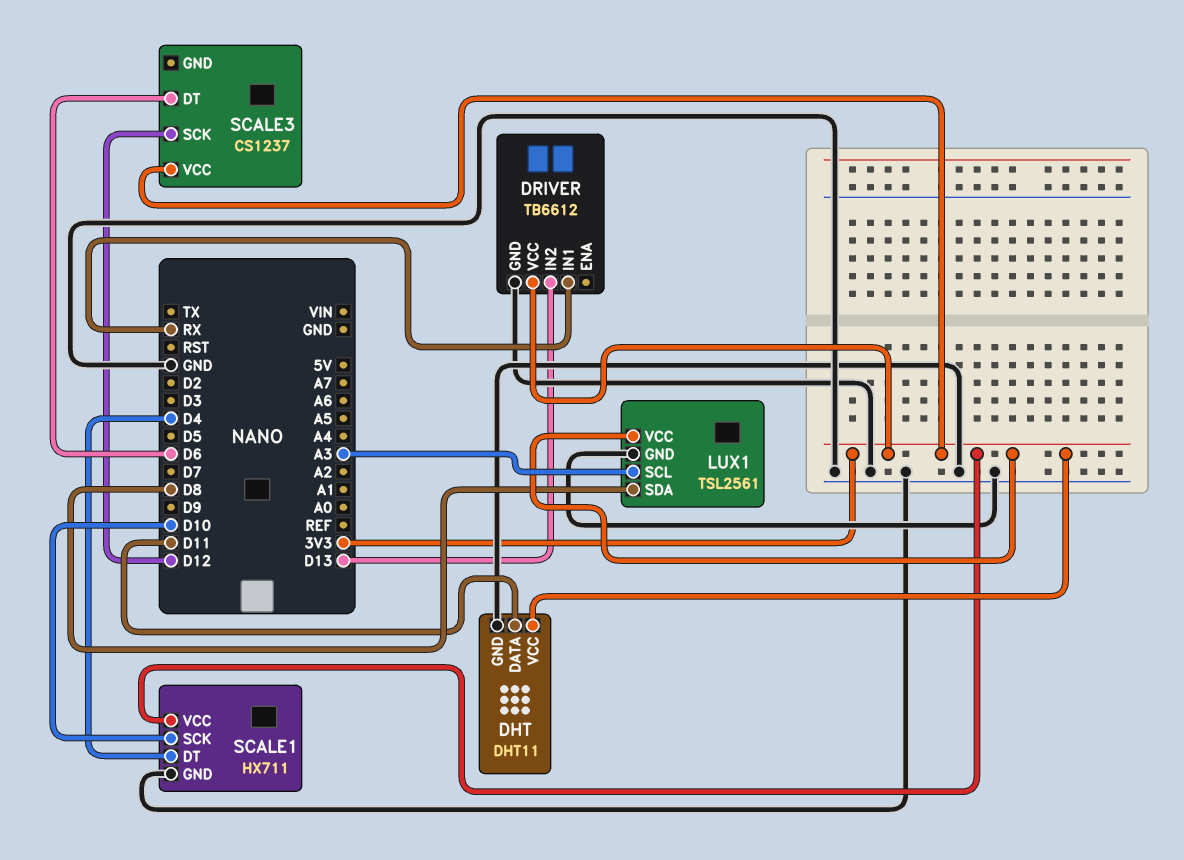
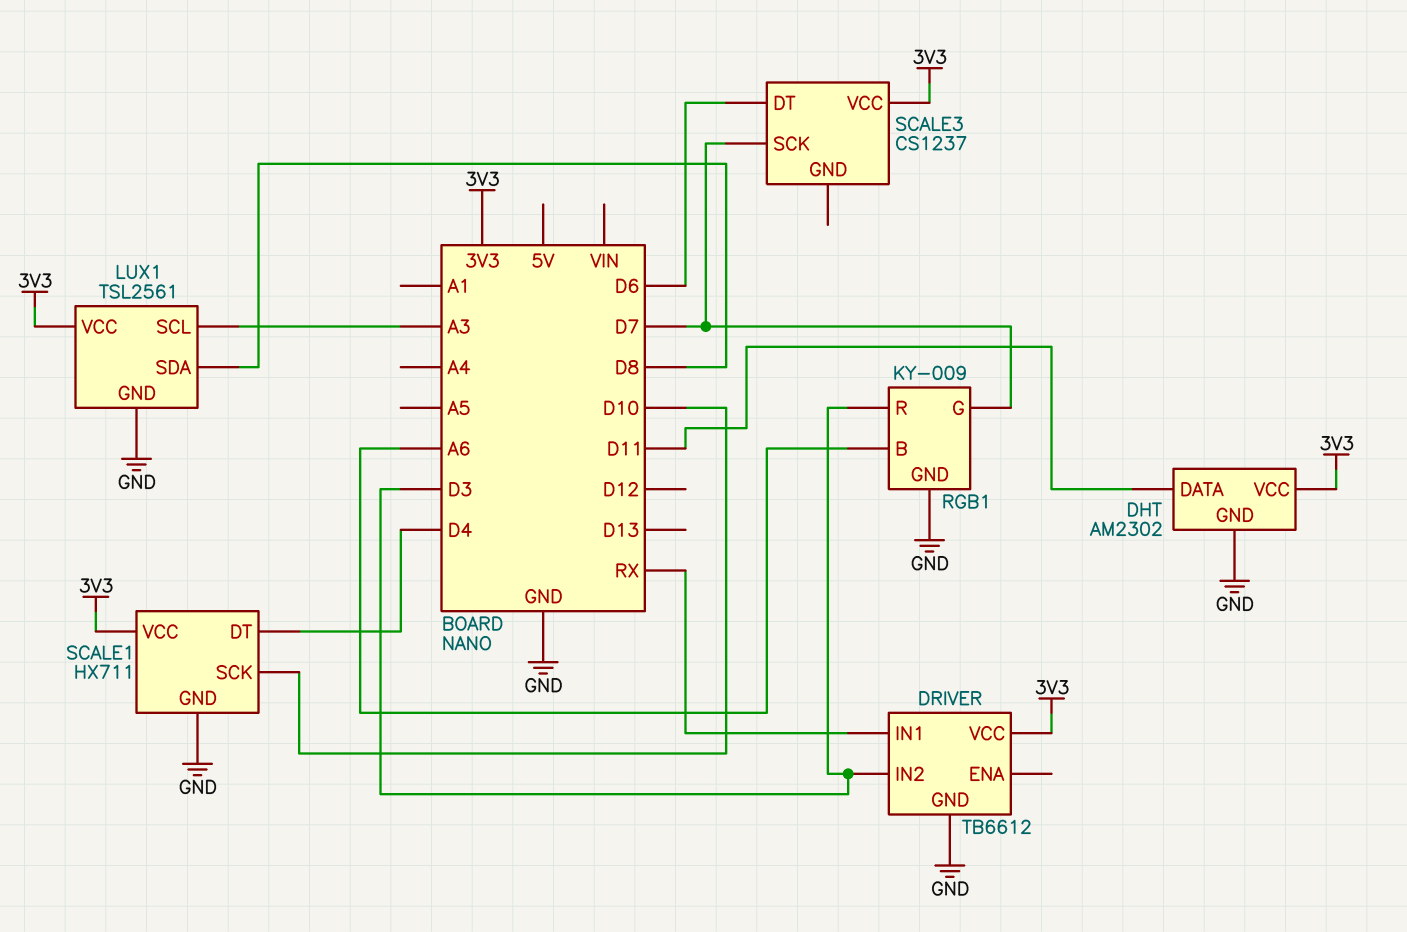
DHT: DHT11 -> AM2302
DRIVER pin IN2: D13 -> D3
RGB1: none -> KY-009
RGB1 pin B: none -> A6
RGB1 pin G: none -> D7
RGB1 pin GND: none -> GND
RGB1 pin R: none -> D3
SCALE3 pin SCK: D12 -> D7

